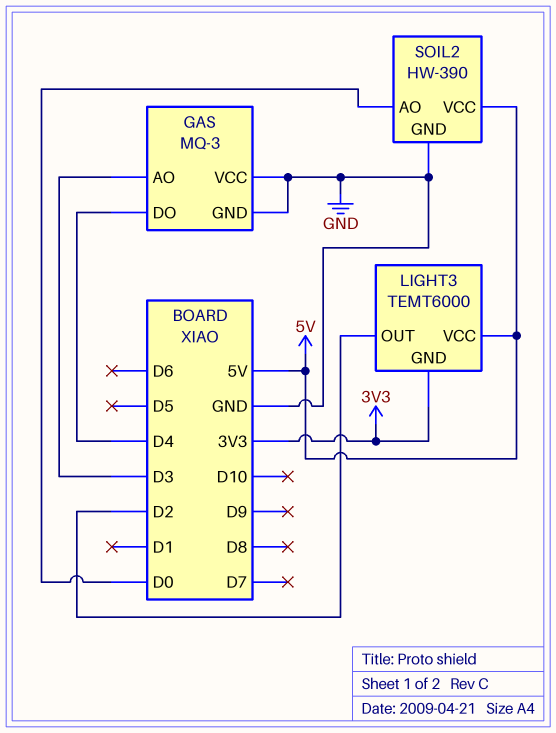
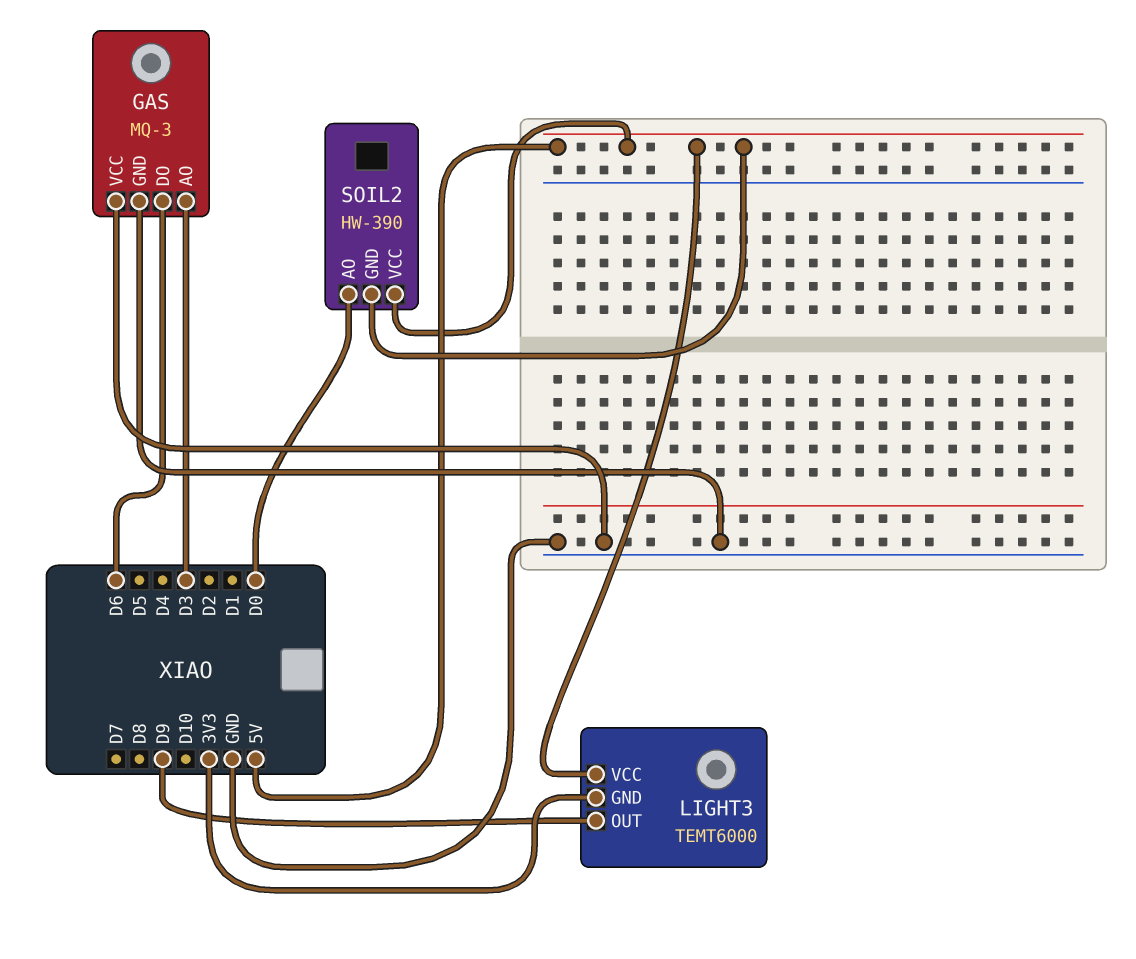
GAS pin DO: D4 -> D6
LIGHT3 pin OUT: D2 -> D9
SOIL2 pin GND: GND -> 5V

